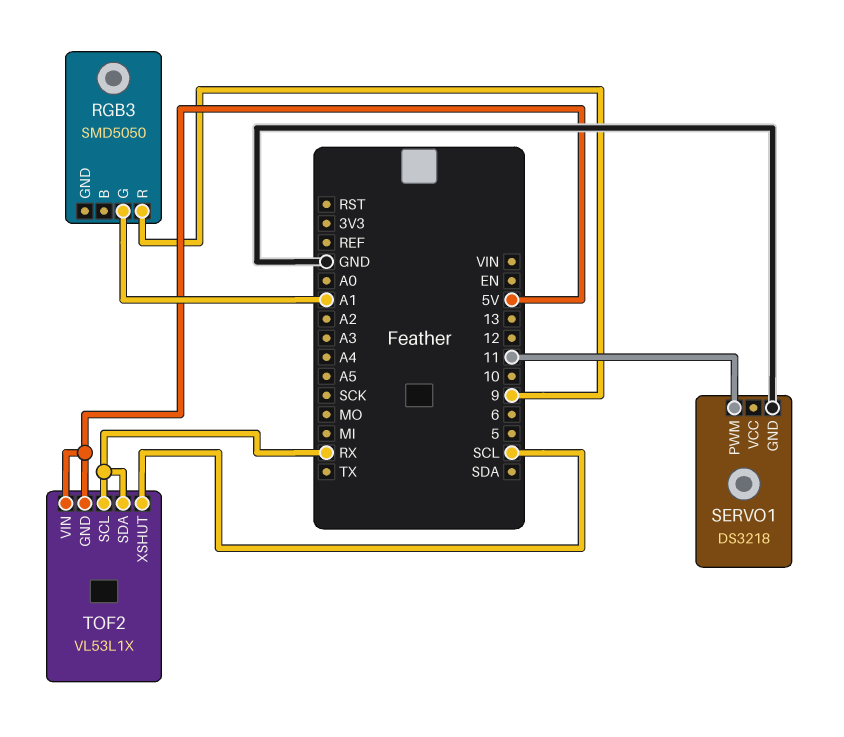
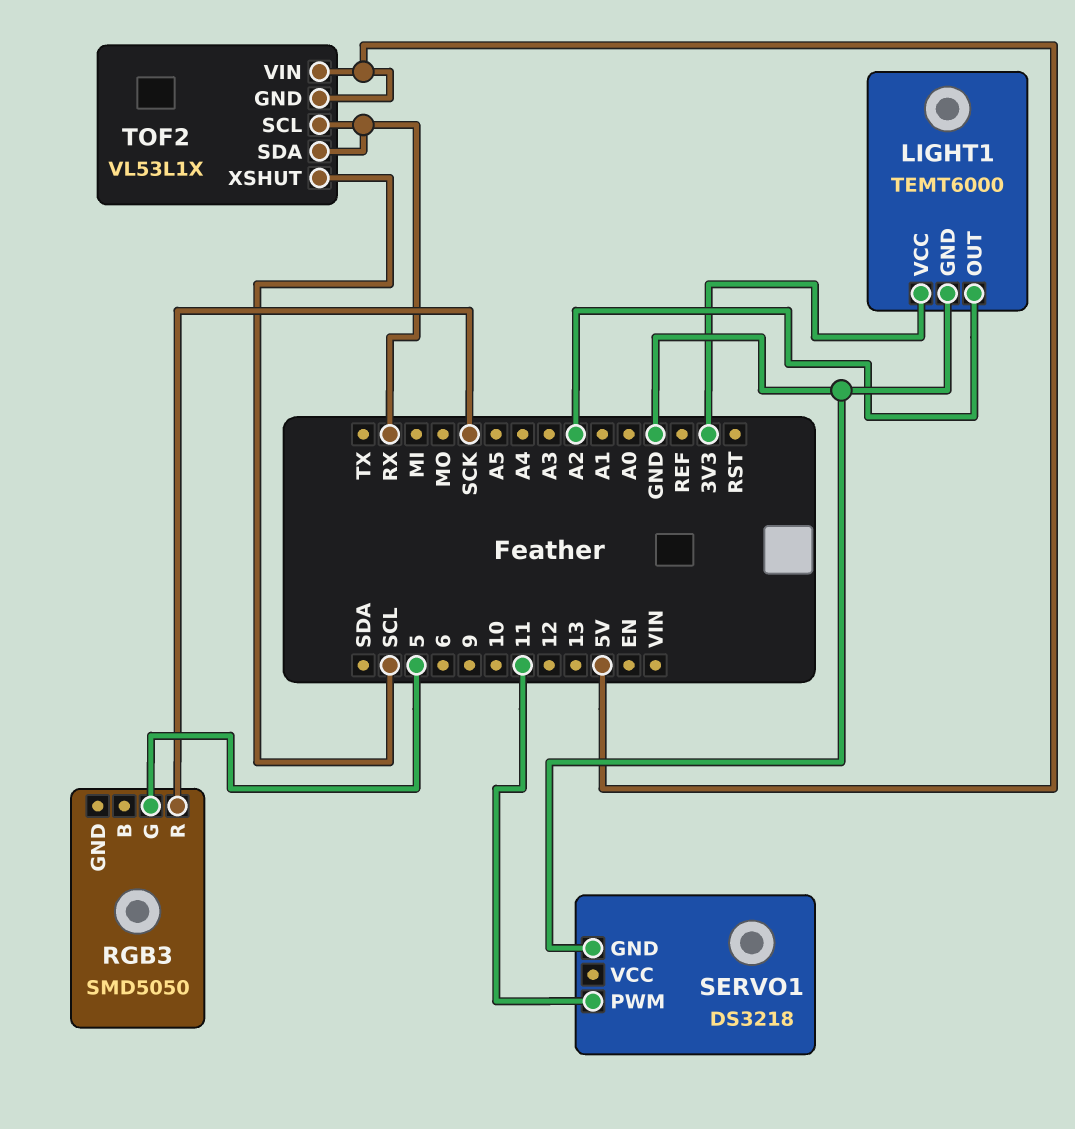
LIGHT1: none -> TEMT6000
LIGHT1 pin GND: none -> GND
LIGHT1 pin OUT: none -> A2
LIGHT1 pin VCC: none -> 3V3
RGB3 pin G: A1 -> 5
RGB3 pin R: 9 -> SCK

